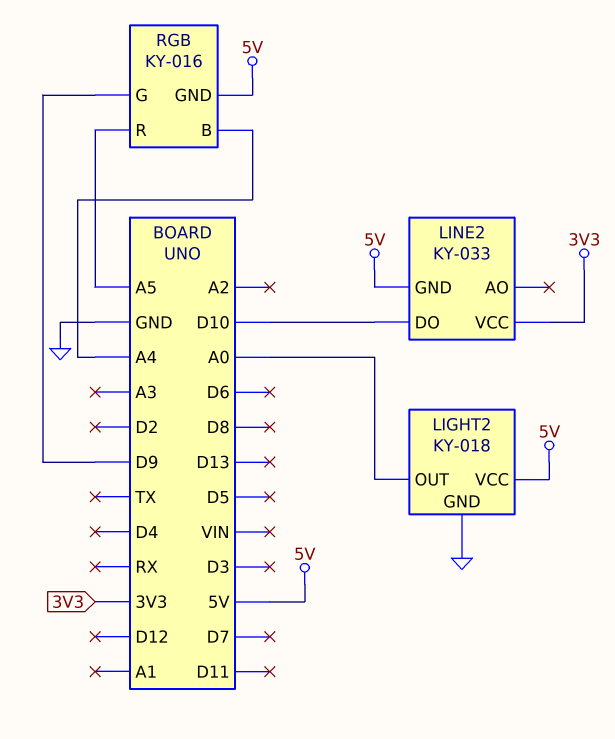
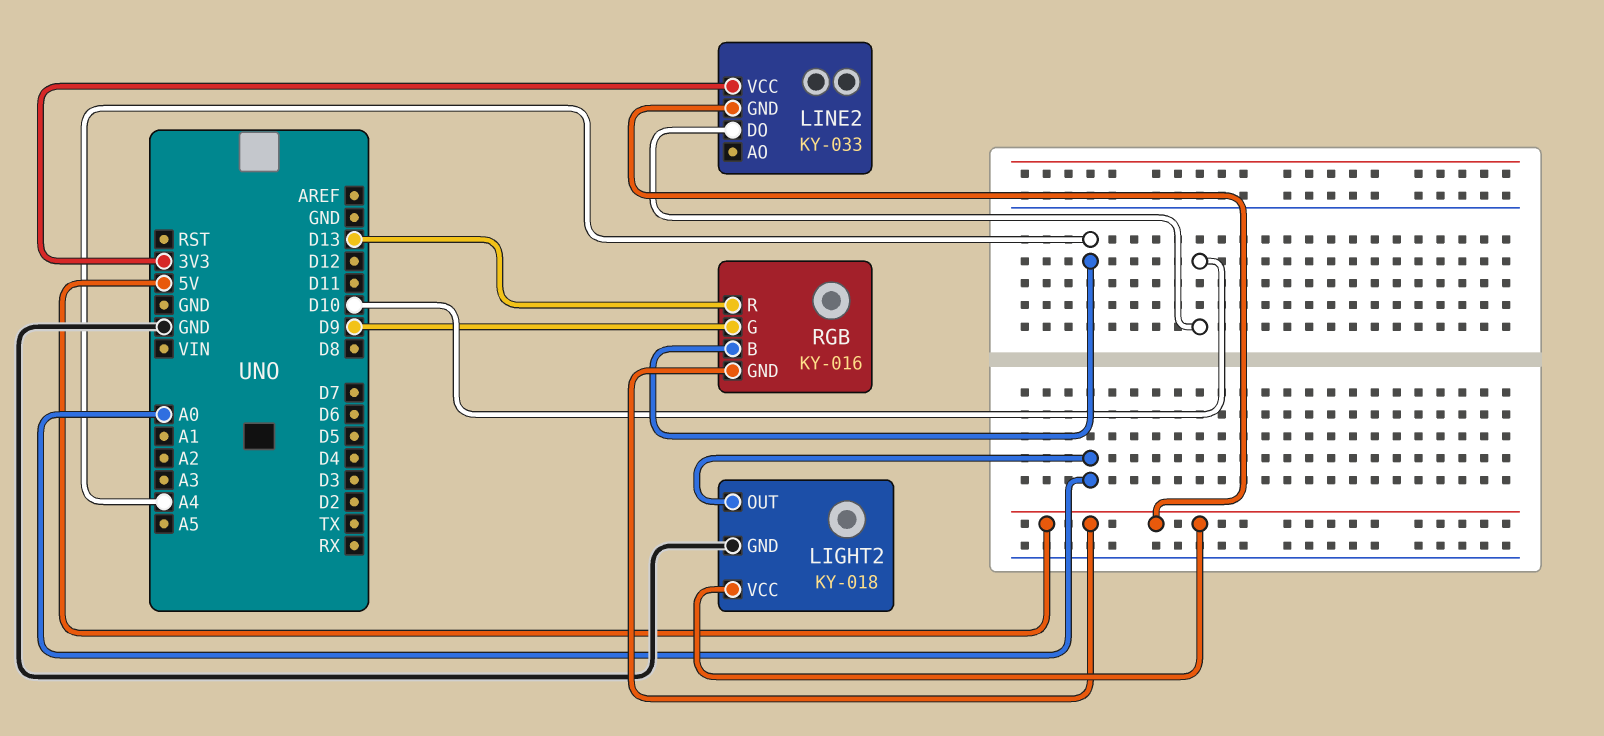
RGB pin R: A5 -> D13

